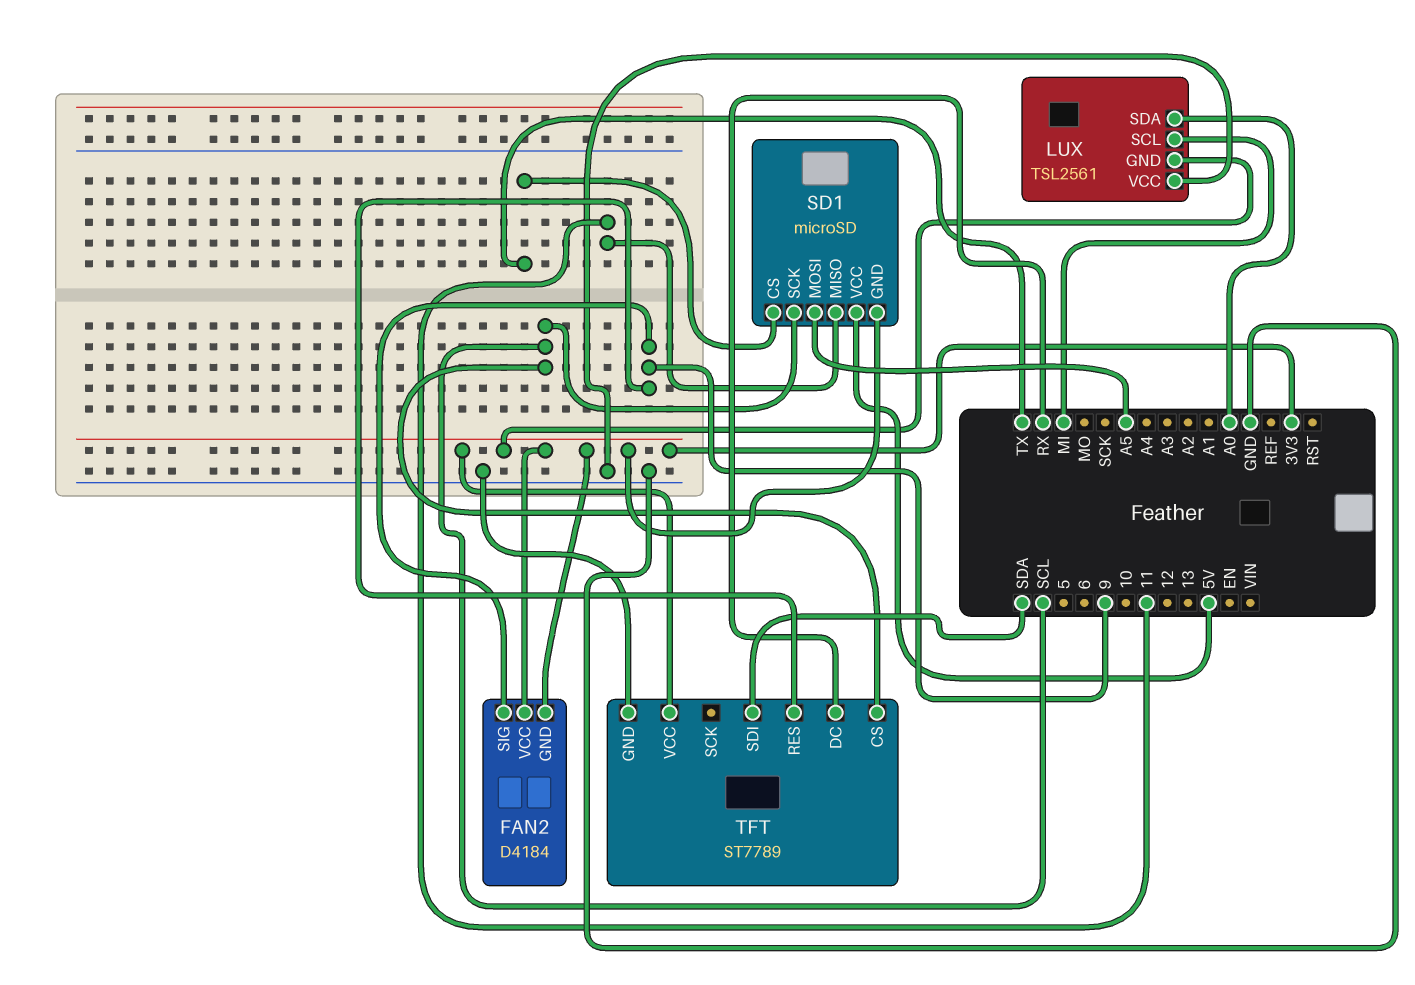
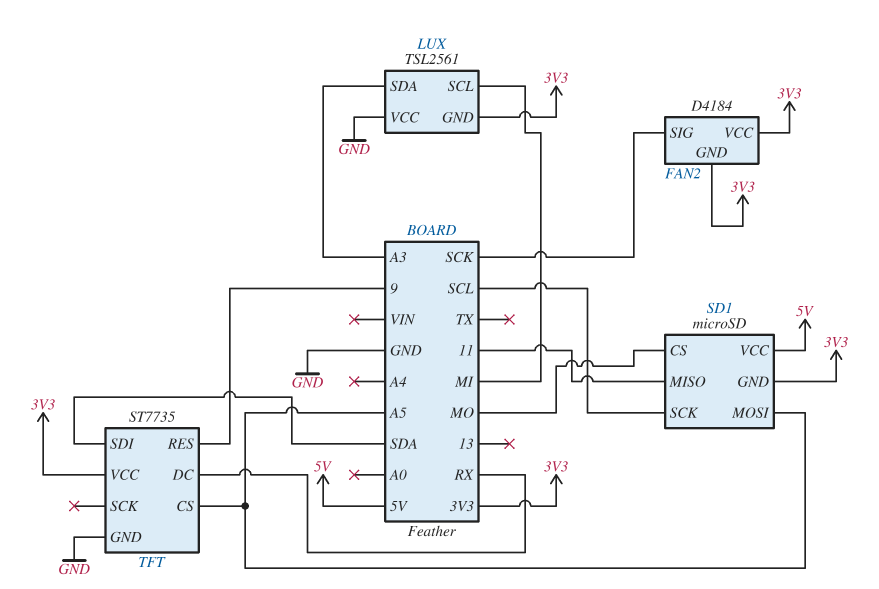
FAN2 pin SIG: 9 -> SCK
LUX pin SDA: A0 -> A3
SD1 pin CS: TX -> MO
TFT: ST7789 -> ST7735
TFT pin CS: SCL -> A5

